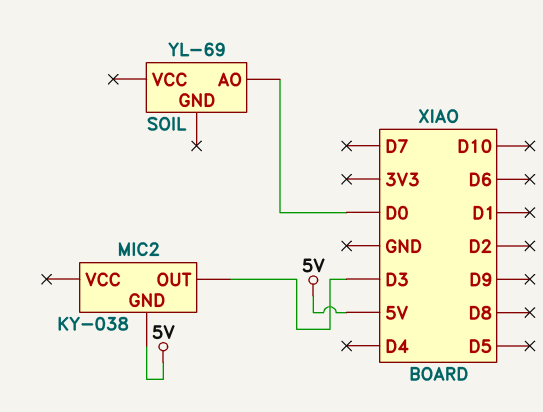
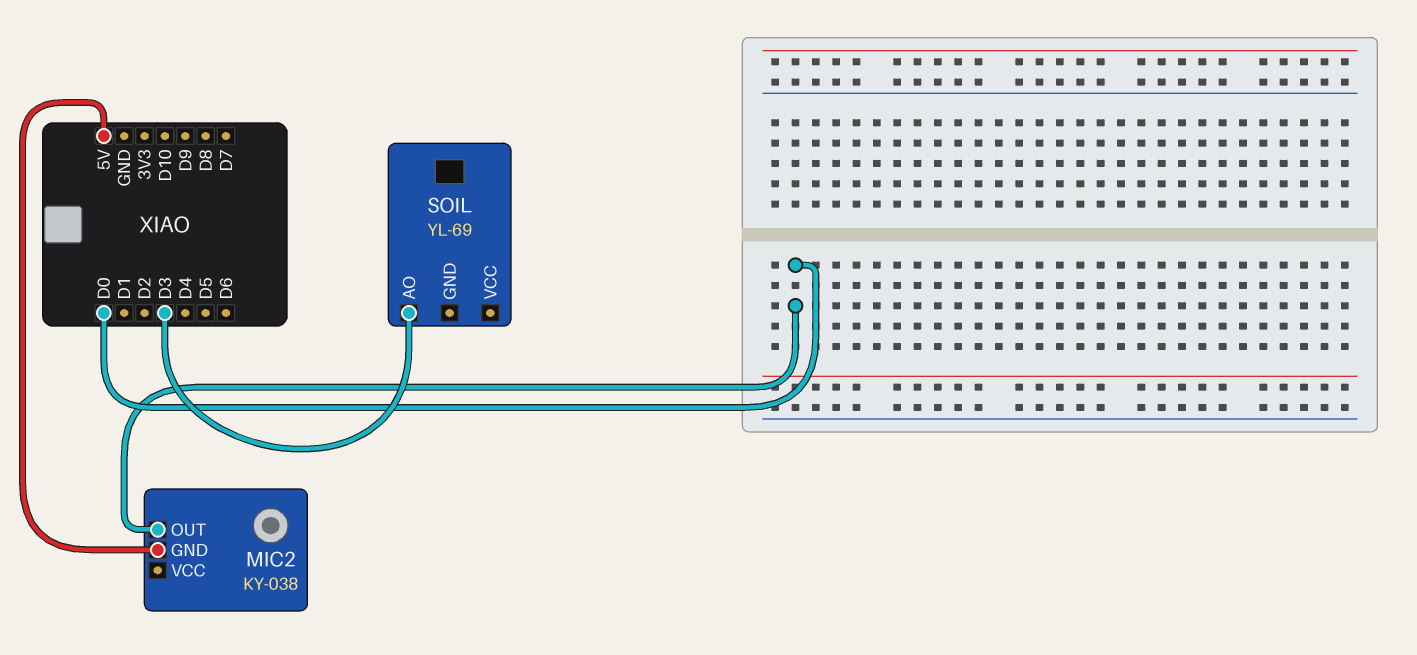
MIC2 pin OUT: D3 -> D0
SOIL pin AO: D0 -> D3

